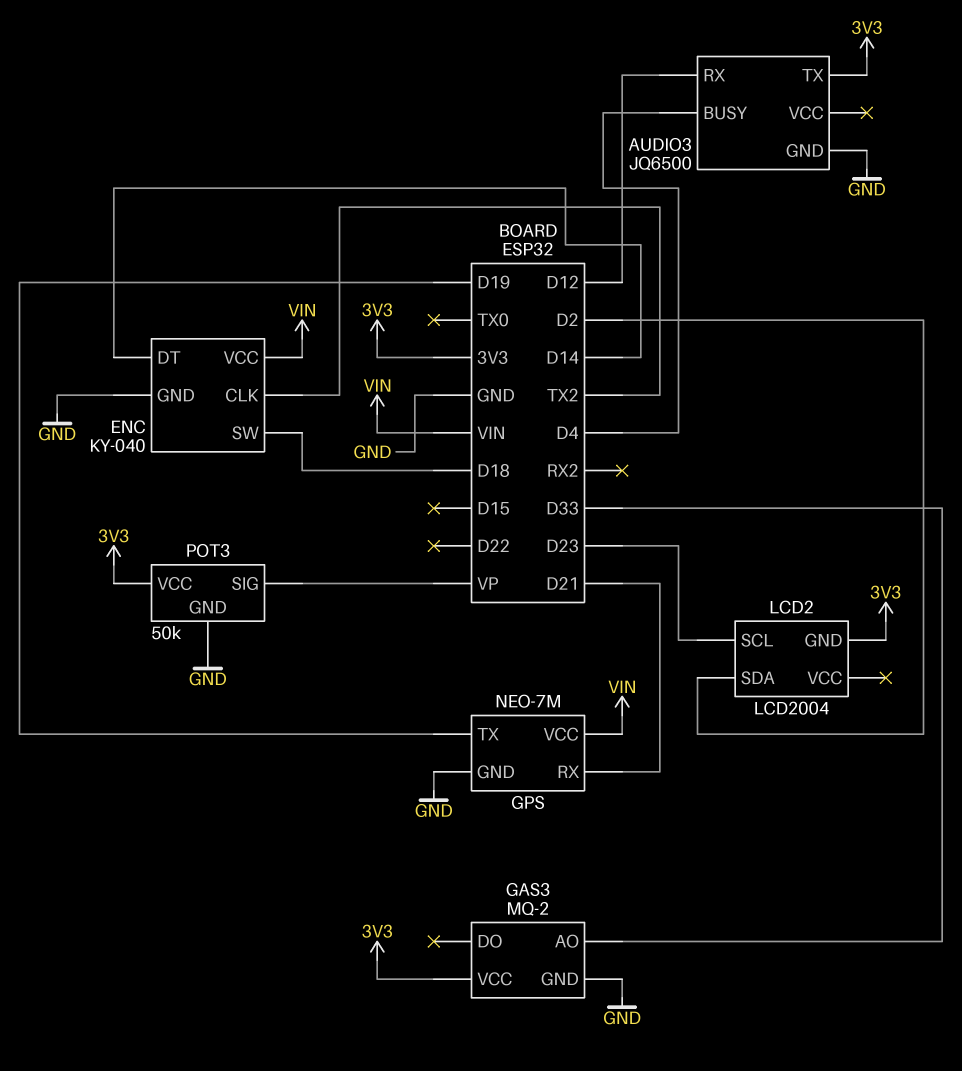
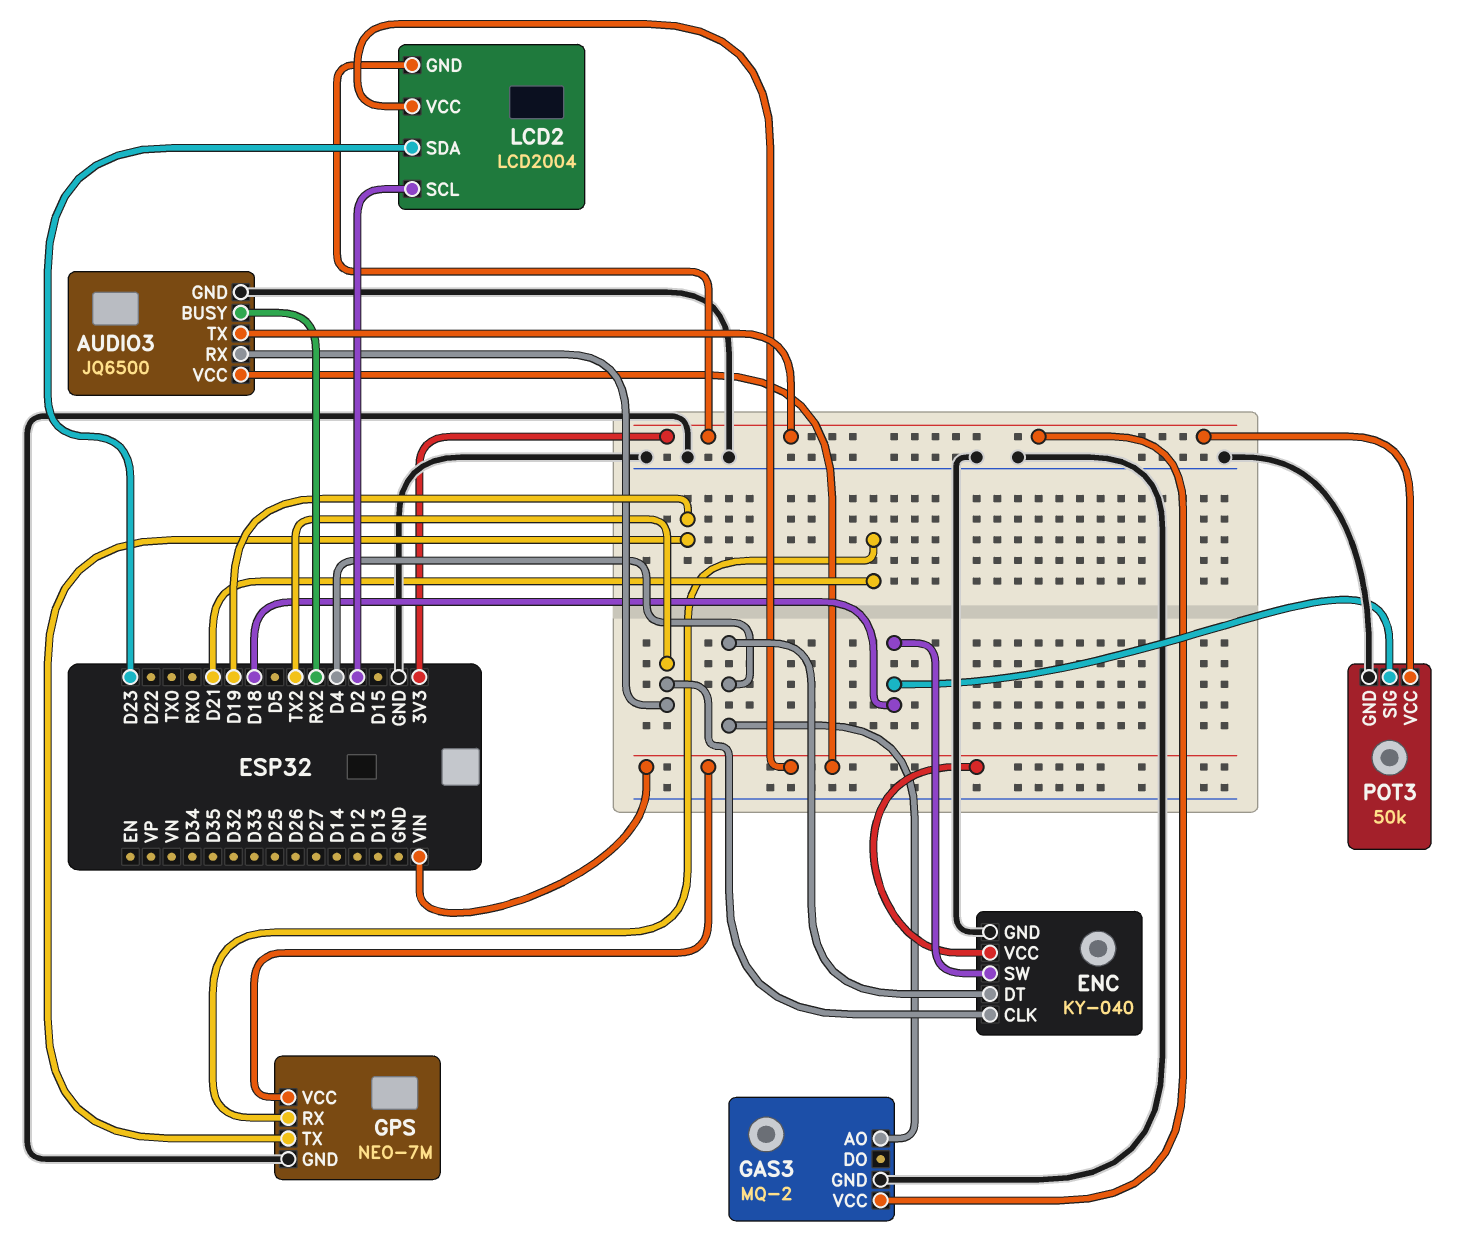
AUDIO3 pin BUSY: D4 -> RX2
AUDIO3 pin RX: D12 -> TX2
AUDIO3 pin VCC: none -> VIN
ENC pin DT: D14 -> D4
GAS3 pin AO: D33 -> D4
LCD2 pin SCL: D23 -> D2
LCD2 pin SDA: D2 -> D23
LCD2 pin VCC: none -> VIN
POT3 pin SIG: VP -> D18

